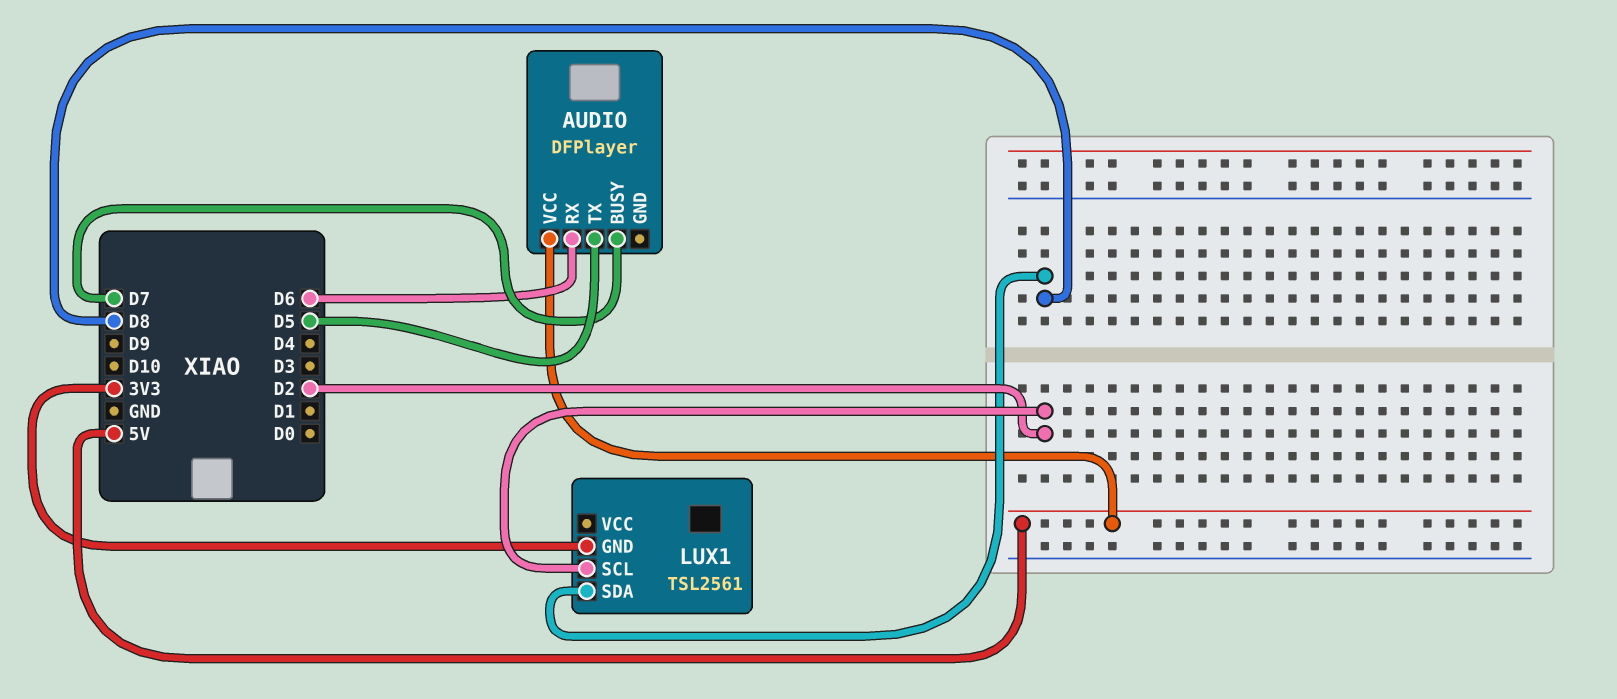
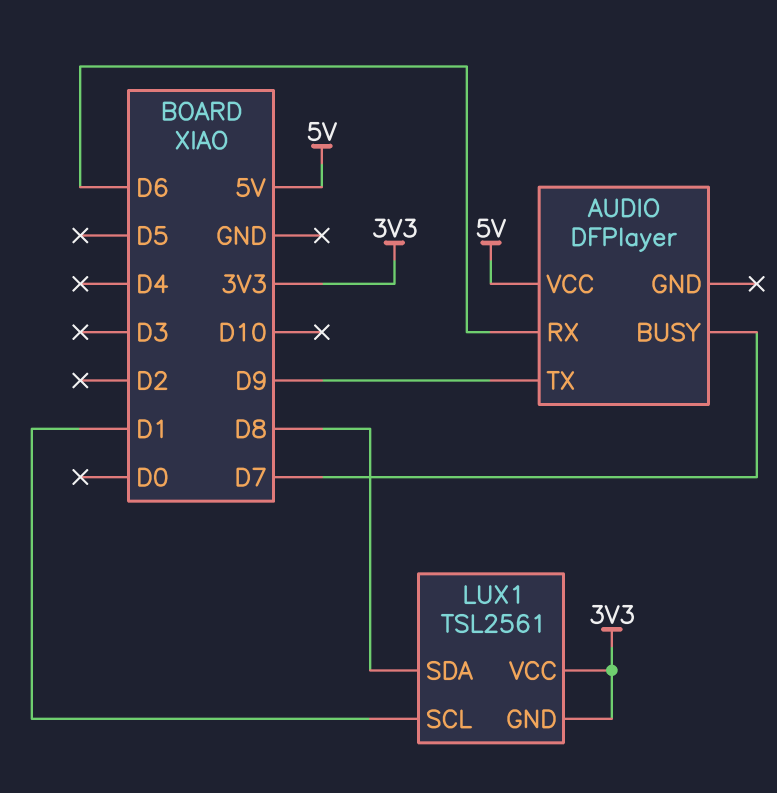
AUDIO pin TX: D5 -> D9
LUX1 pin SCL: D2 -> D1
LUX1 pin VCC: none -> 3V3

